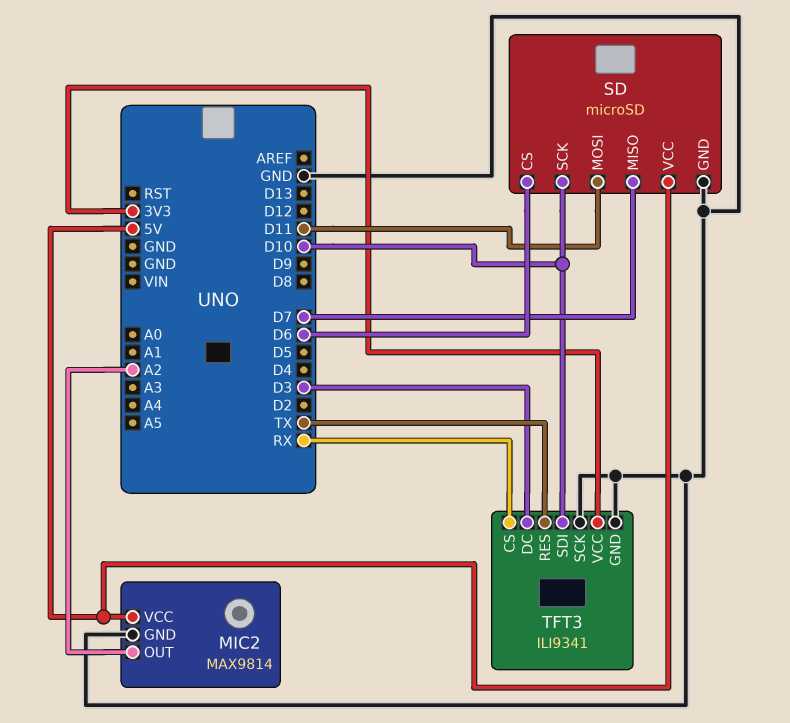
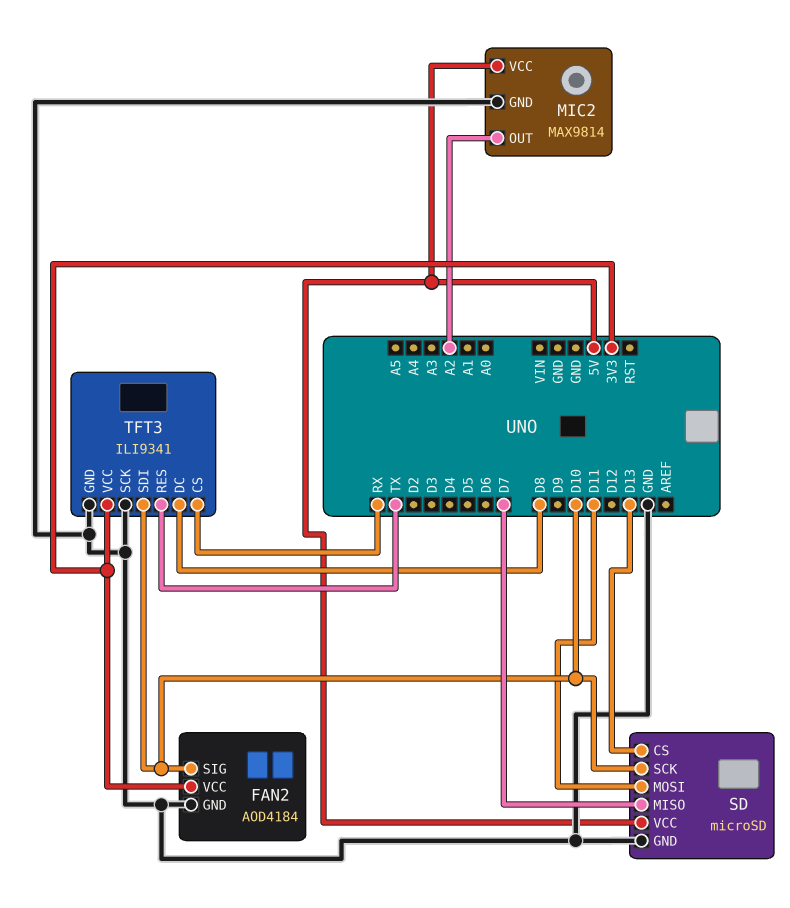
FAN2: none -> AOD4184
FAN2 pin GND: none -> GND
FAN2 pin SIG: none -> D10
FAN2 pin VCC: none -> 3V3
SD pin CS: D6 -> D13
TFT3 pin DC: D3 -> D8

